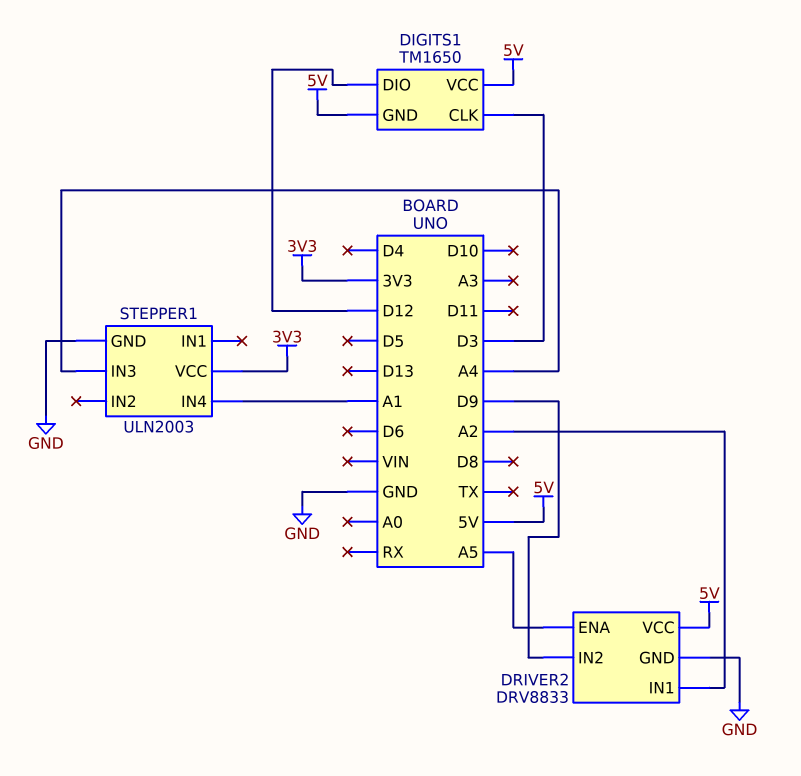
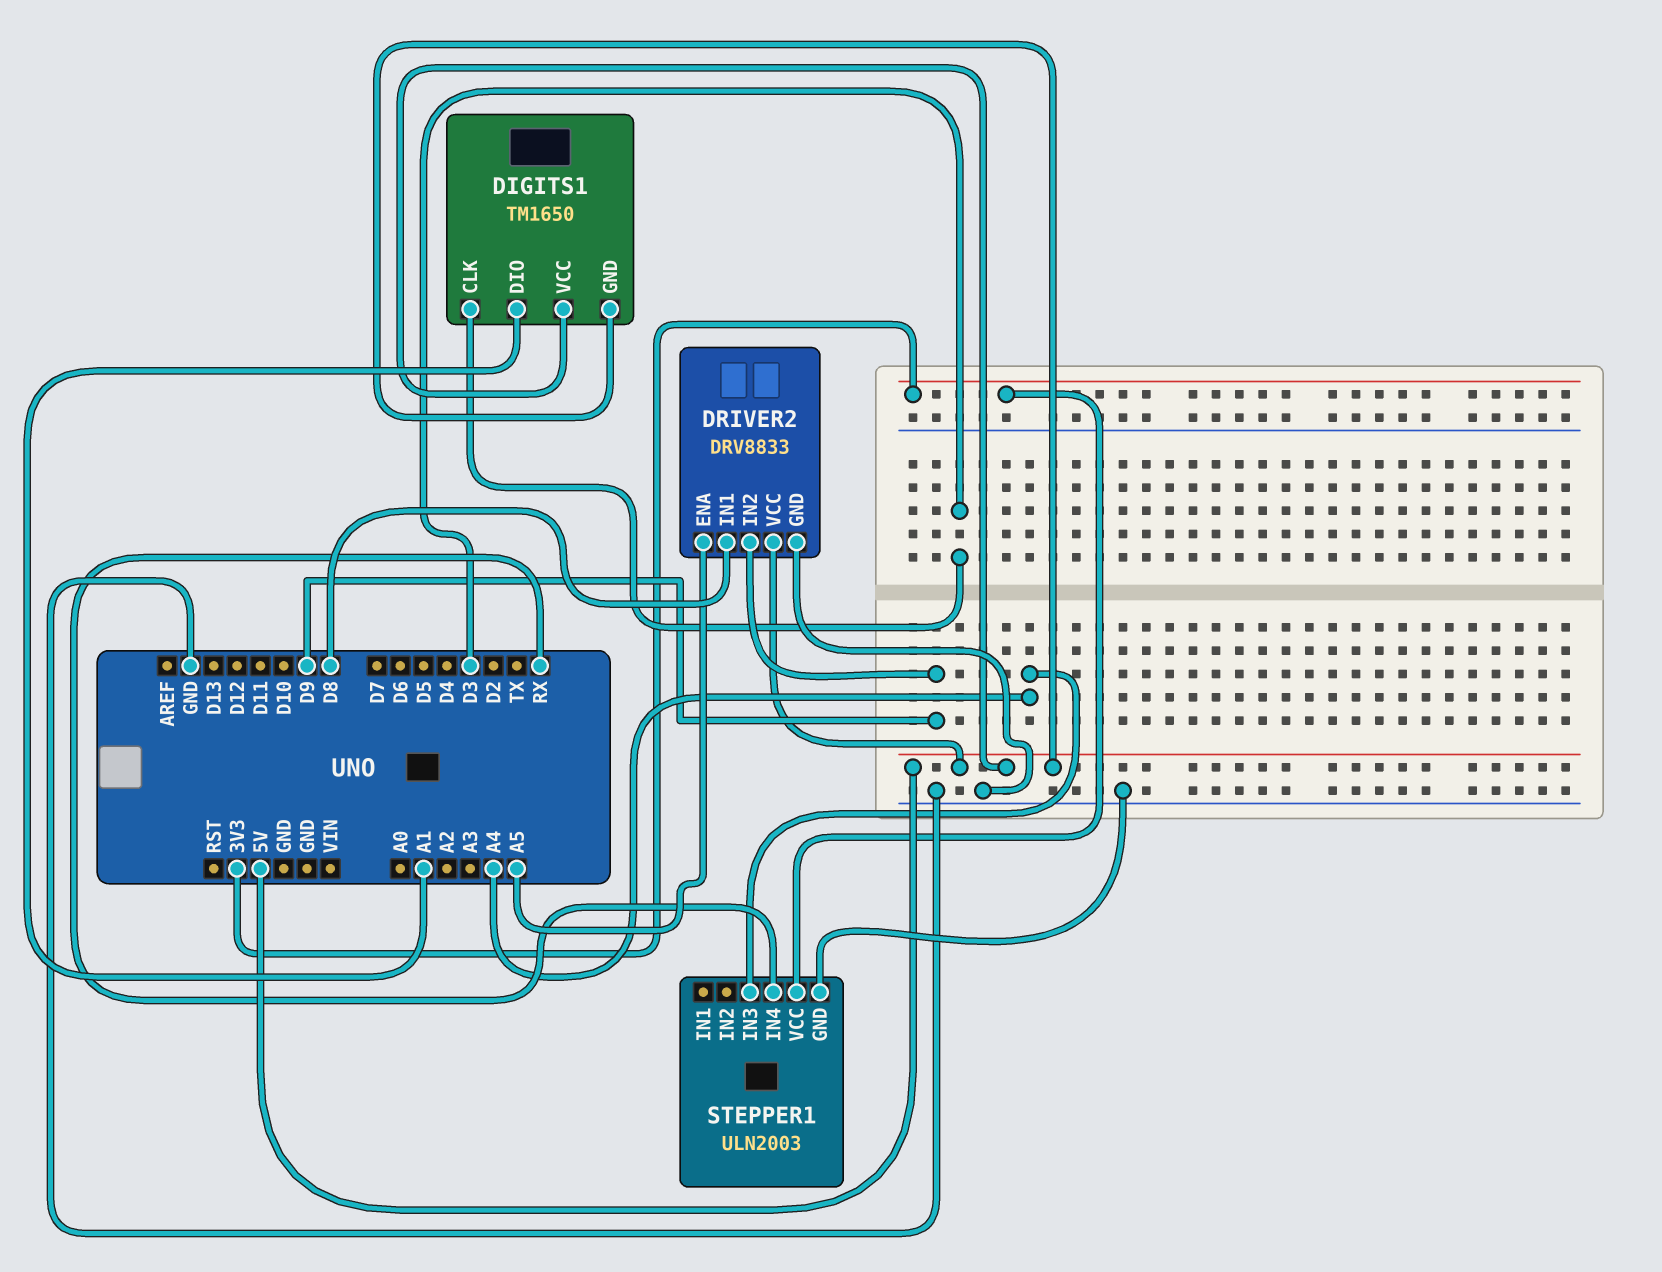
DIGITS1 pin DIO: D12 -> A1
DRIVER2 pin IN1: A2 -> D8
STEPPER1 pin IN4: A1 -> RX

